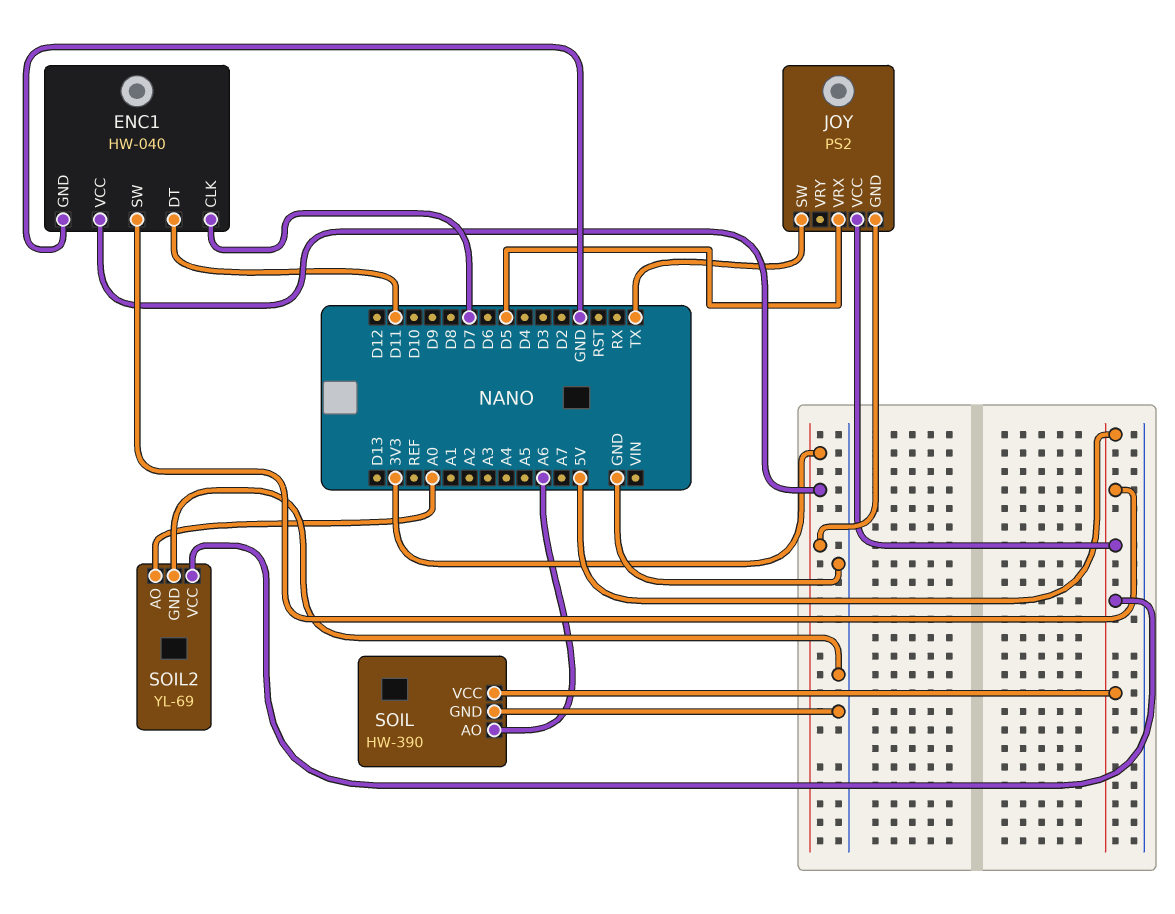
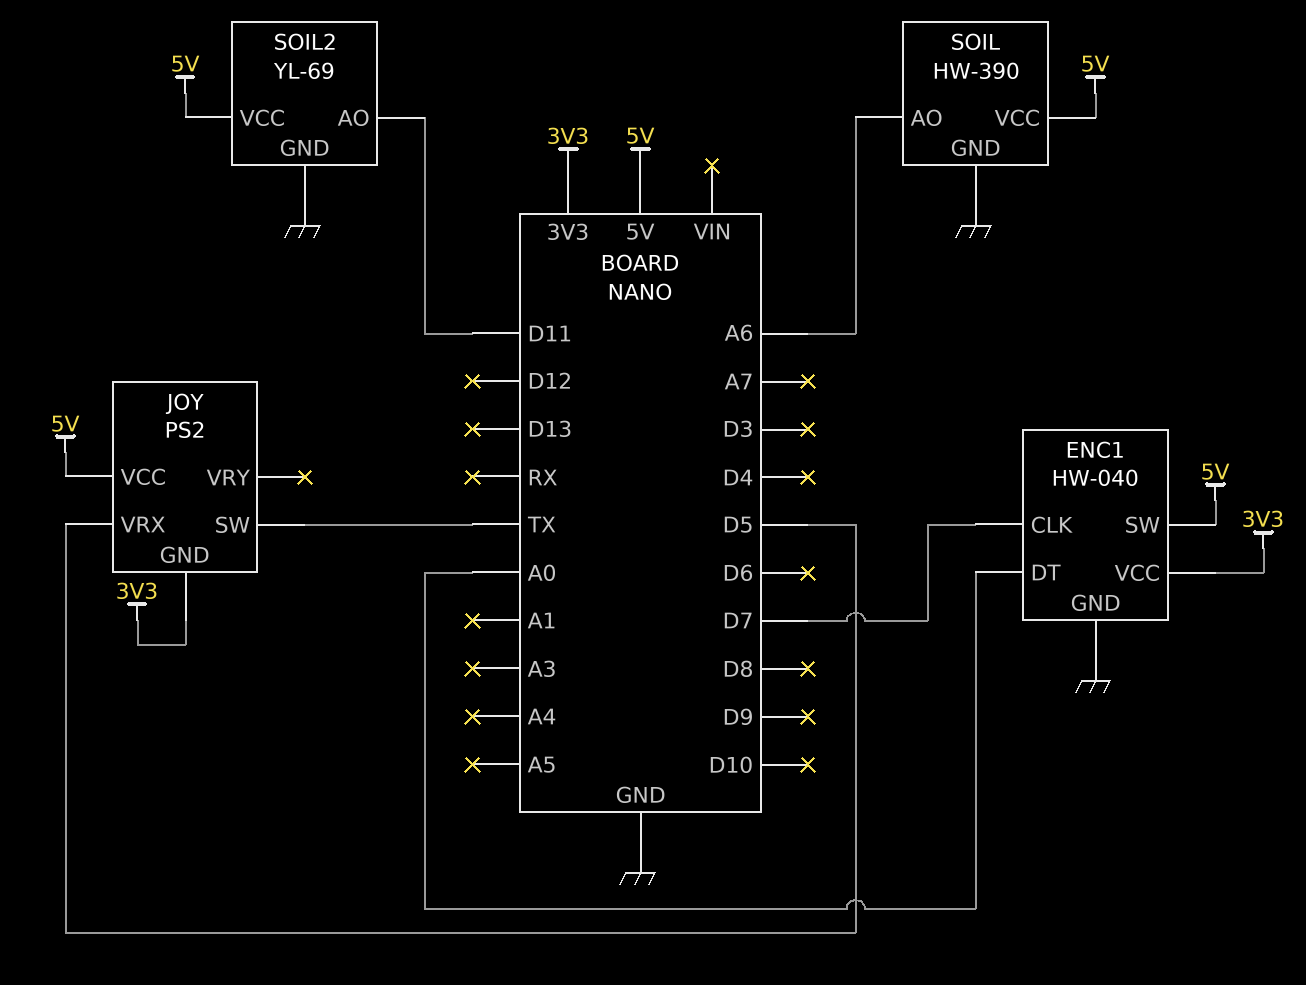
ENC1 pin DT: D11 -> A0
SOIL2 pin AO: A0 -> D11

